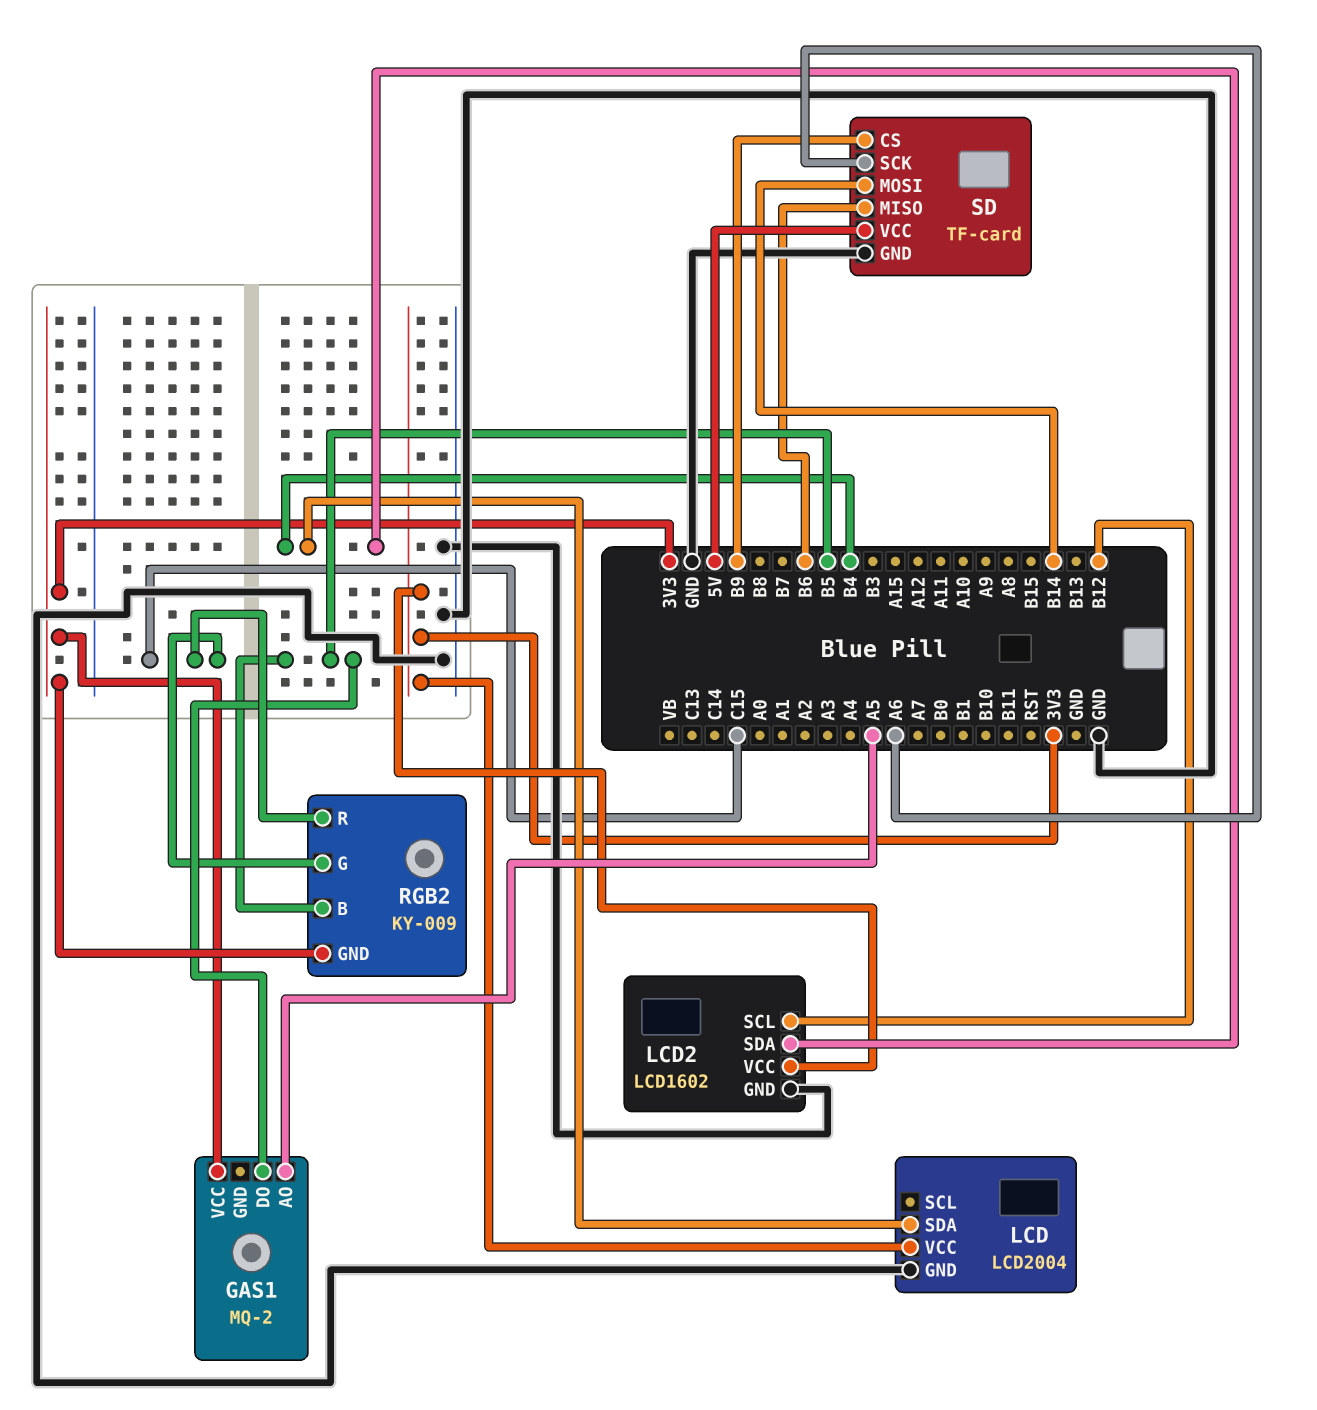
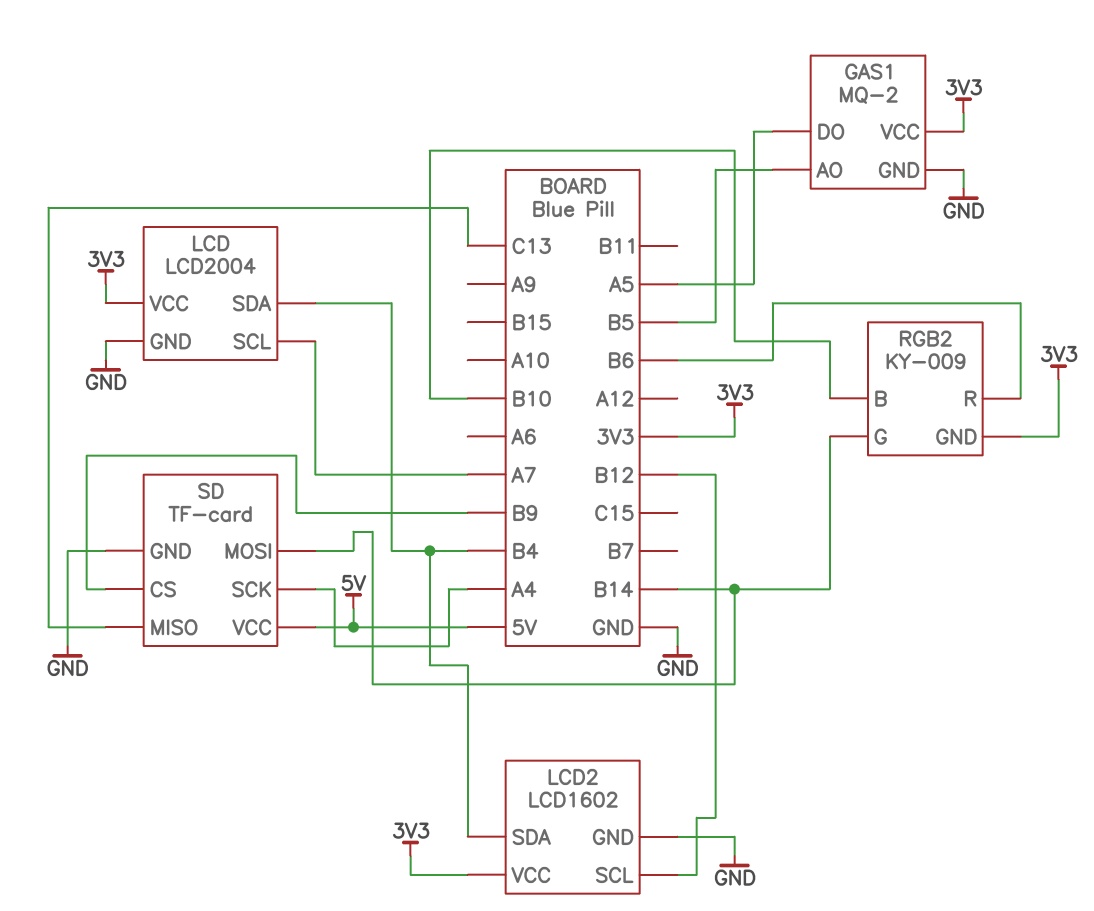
GAS1 pin AO: A5 -> B5
GAS1 pin DO: B5 -> A5
GAS1 pin GND: none -> GND
LCD pin SCL: none -> A7
RGB2 pin B: B5 -> B10
RGB2 pin G: C15 -> B14
RGB2 pin R: C15 -> B6
SD pin MISO: B6 -> C13
SD pin SCK: A6 -> A4

